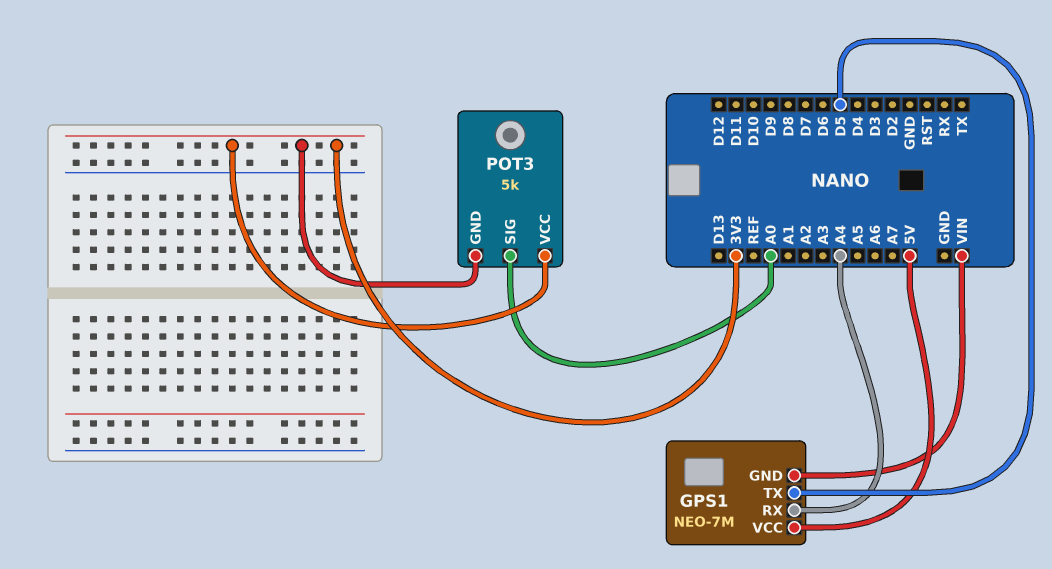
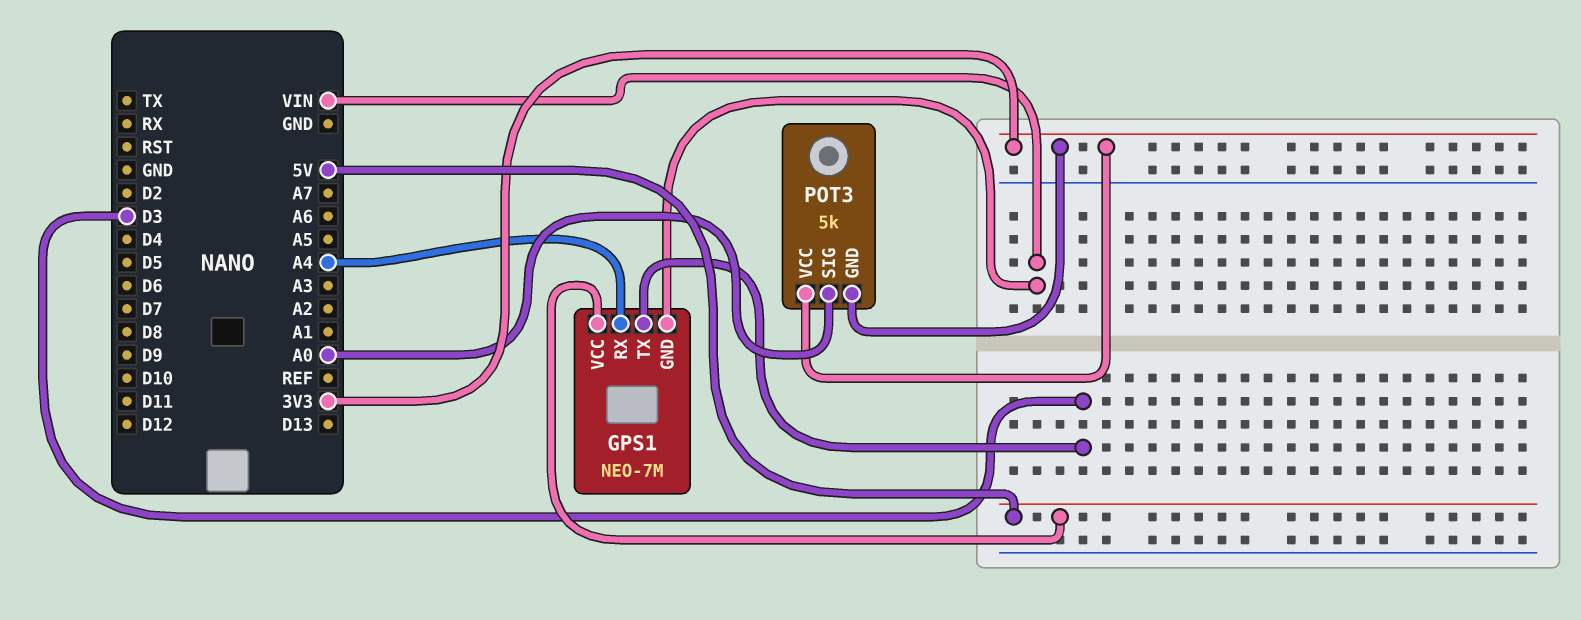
GPS1 pin TX: D5 -> D3

